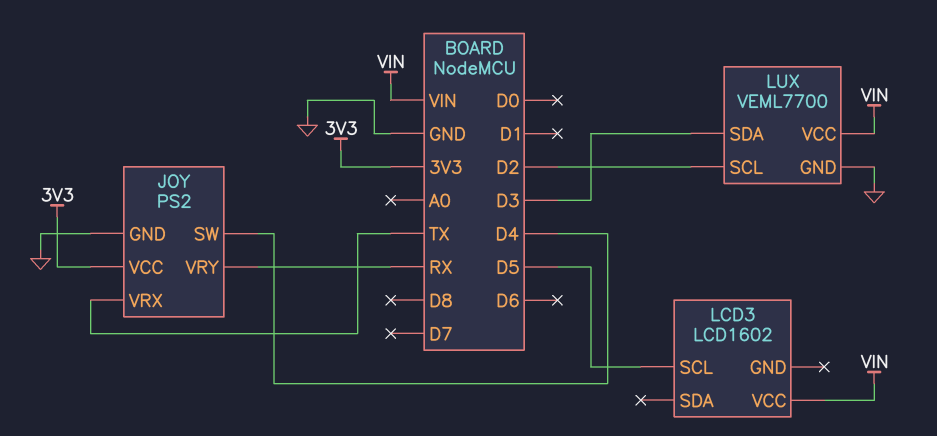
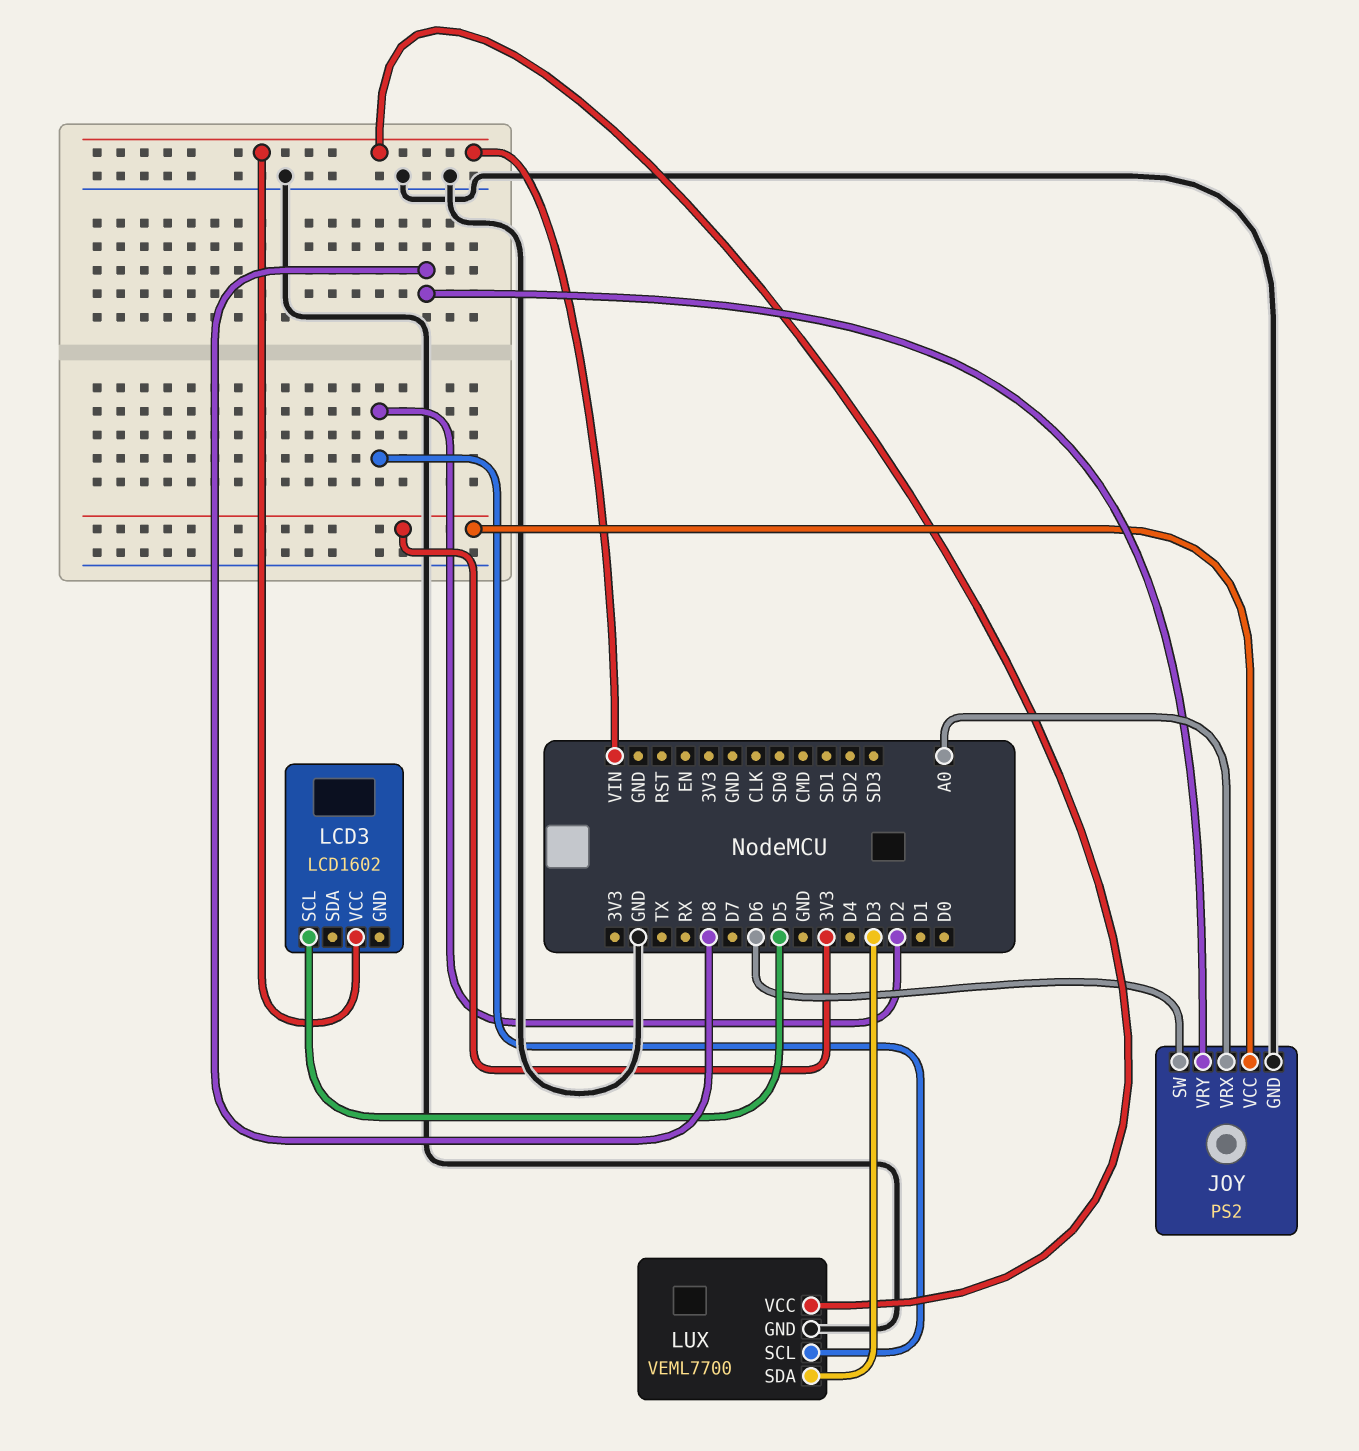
JOY pin SW: D4 -> D6
JOY pin VRX: TX -> A0
JOY pin VRY: RX -> D8

